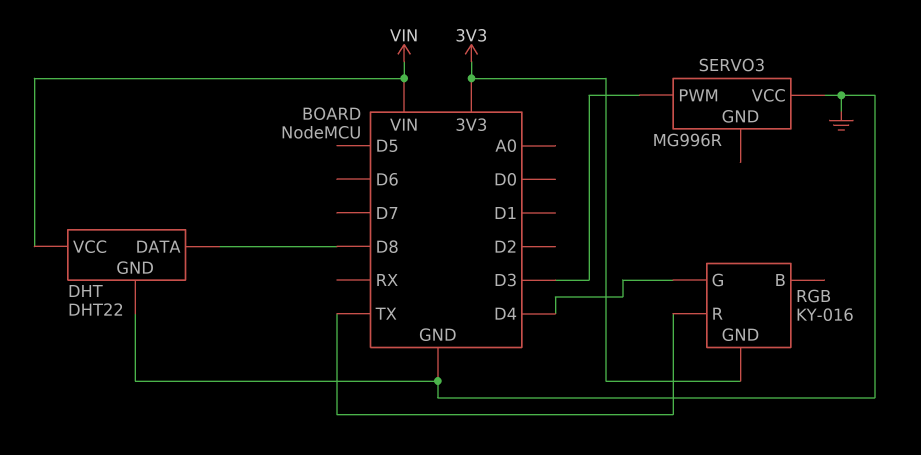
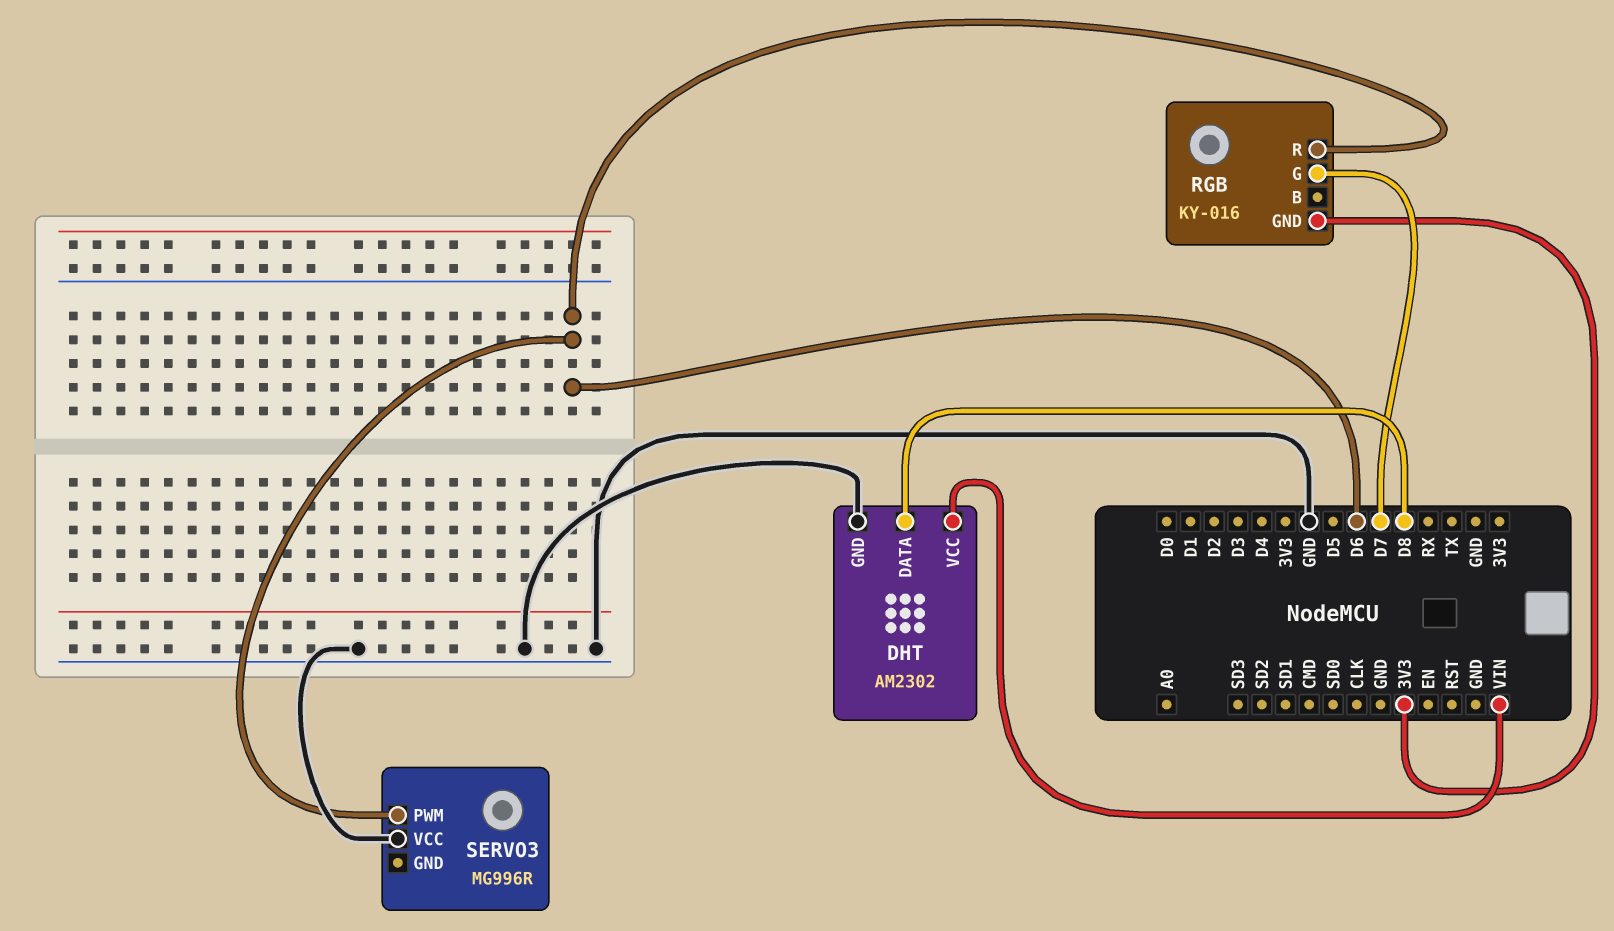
DHT: DHT22 -> AM2302
RGB pin G: D4 -> D7
RGB pin R: TX -> D6
SERVO3 pin PWM: D3 -> D6

